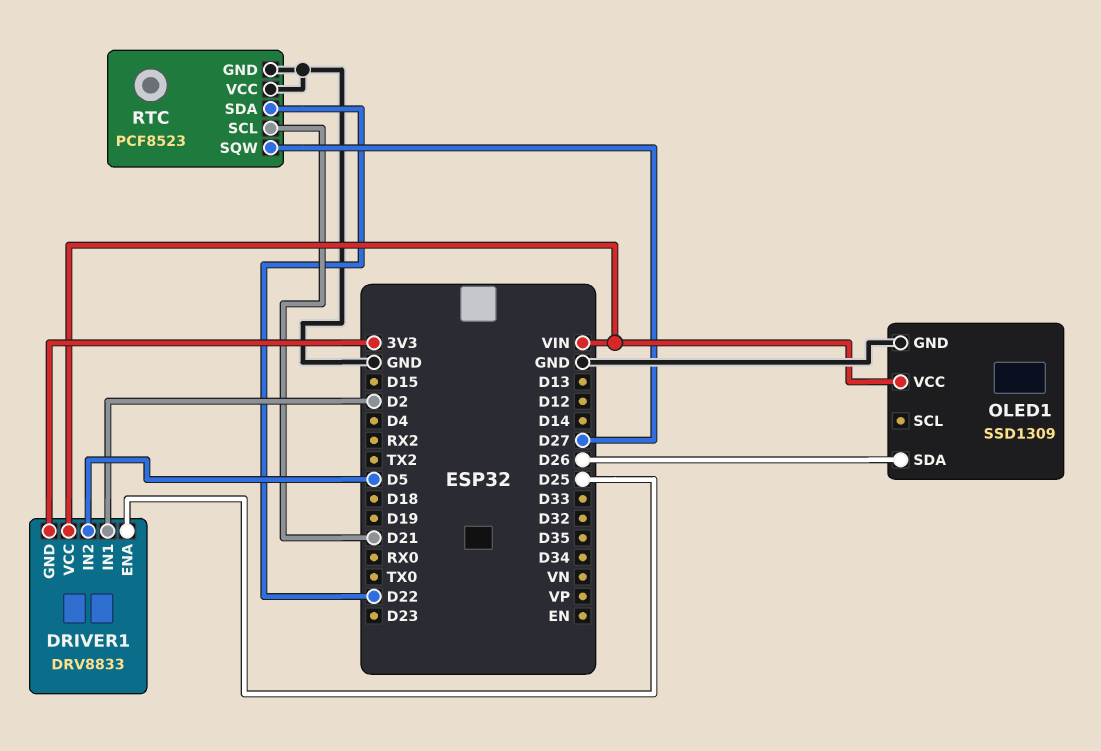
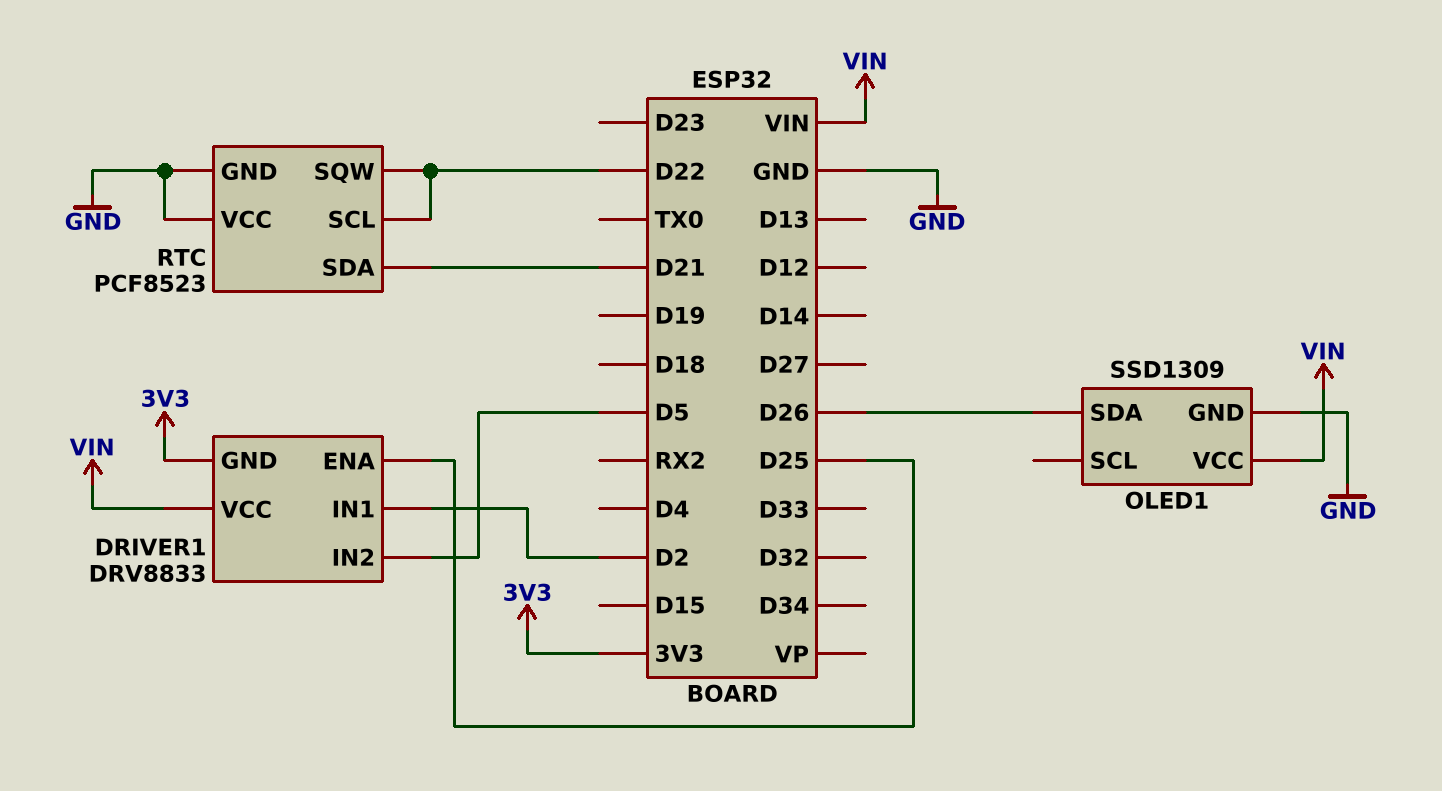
RTC pin SCL: D21 -> D22
RTC pin SDA: D22 -> D21
RTC pin SQW: D27 -> D22

